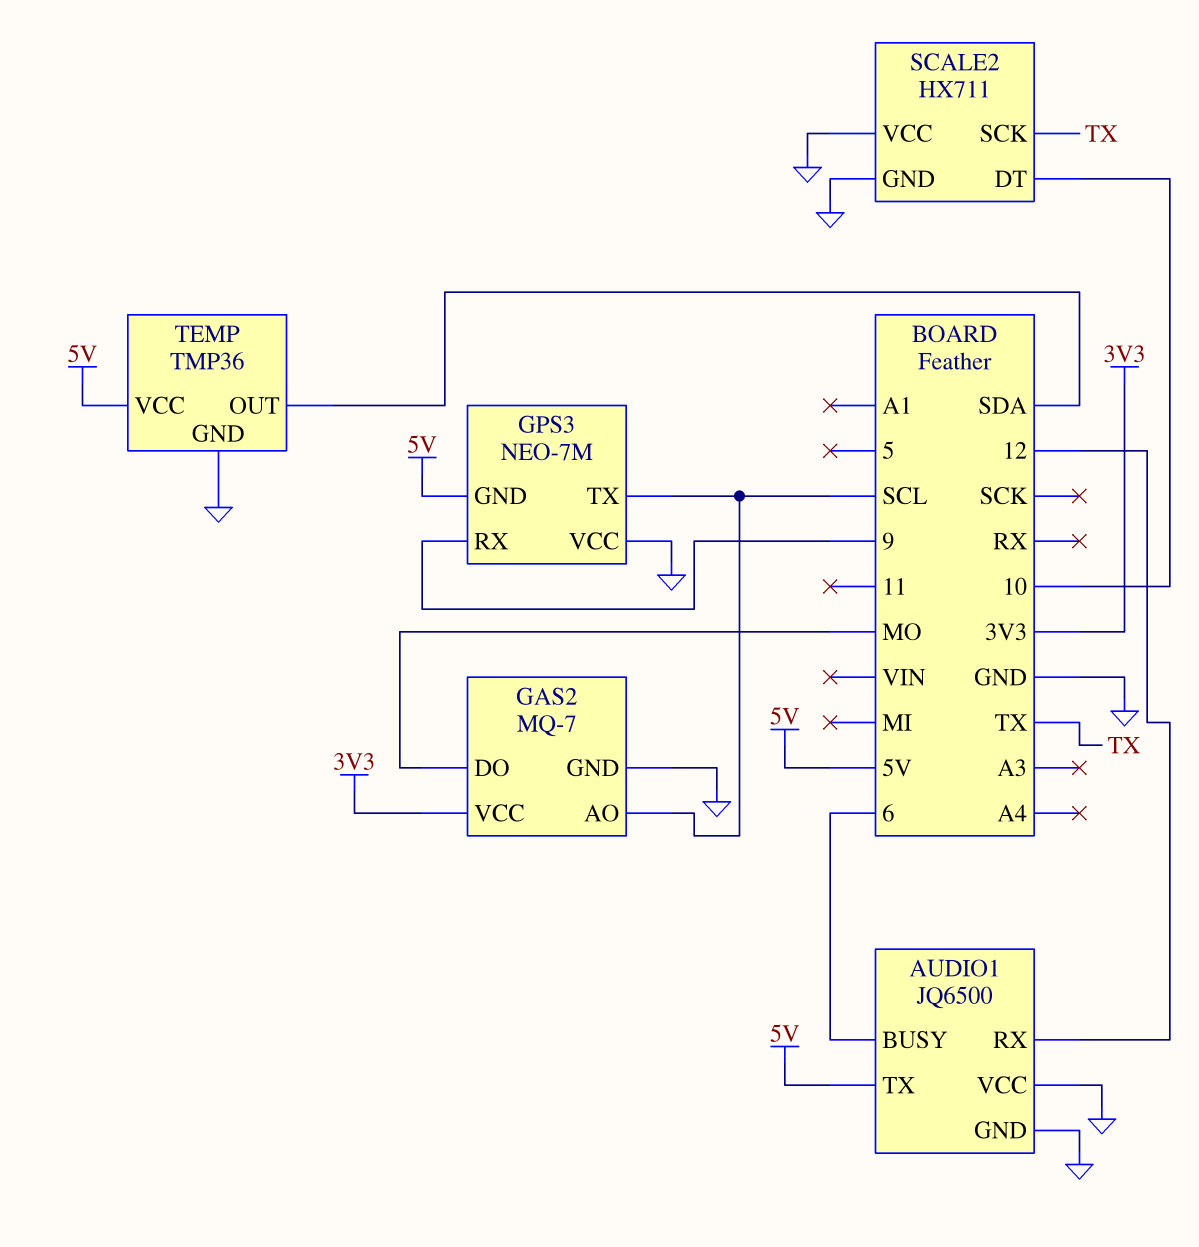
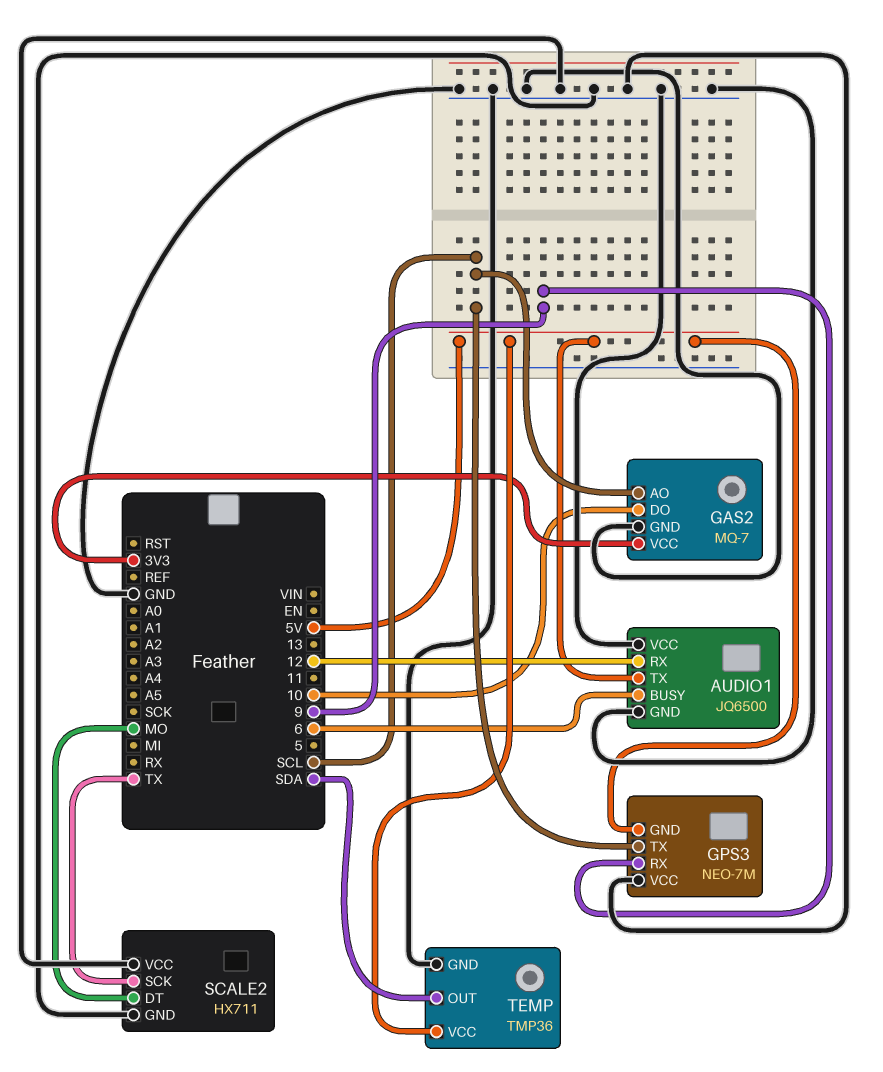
GAS2 pin DO: MO -> 10
SCALE2 pin DT: 10 -> MO

